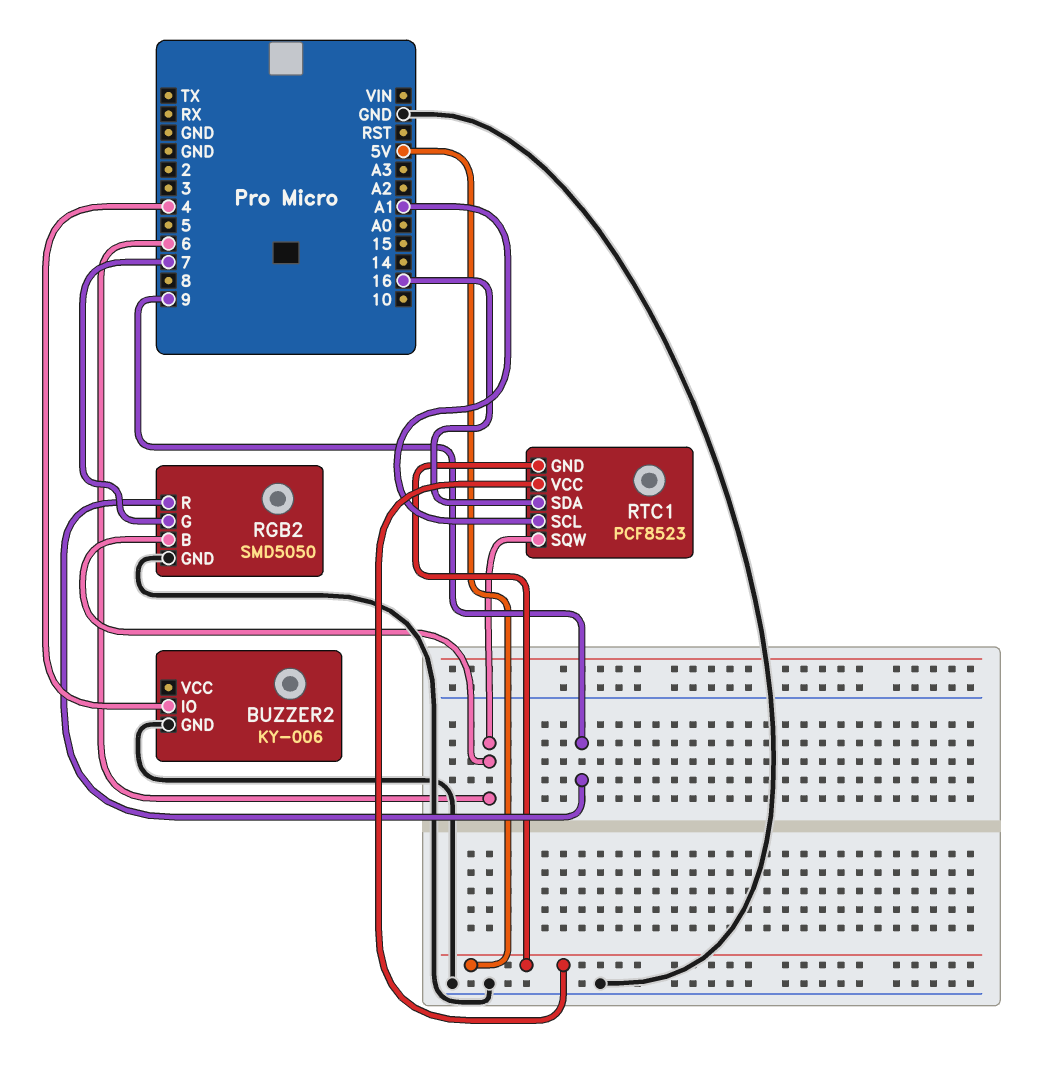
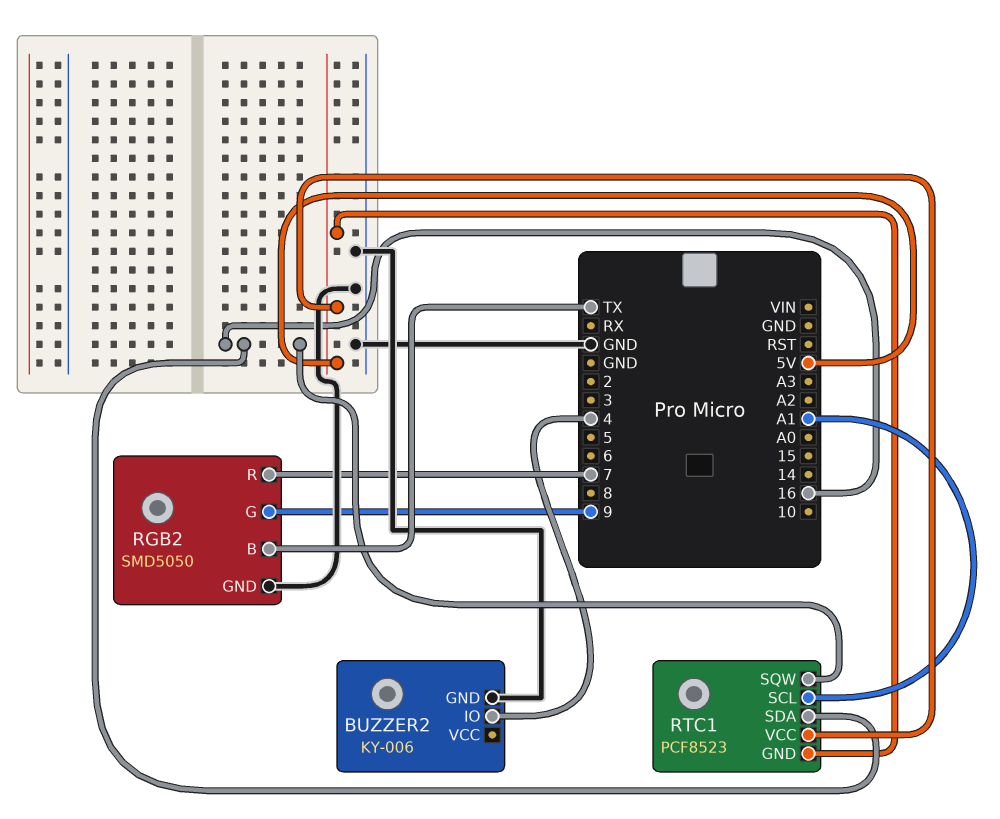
RGB2 pin B: 6 -> TX
RGB2 pin G: 7 -> 9
RGB2 pin R: 9 -> 7
RTC1 pin SQW: 6 -> 16

